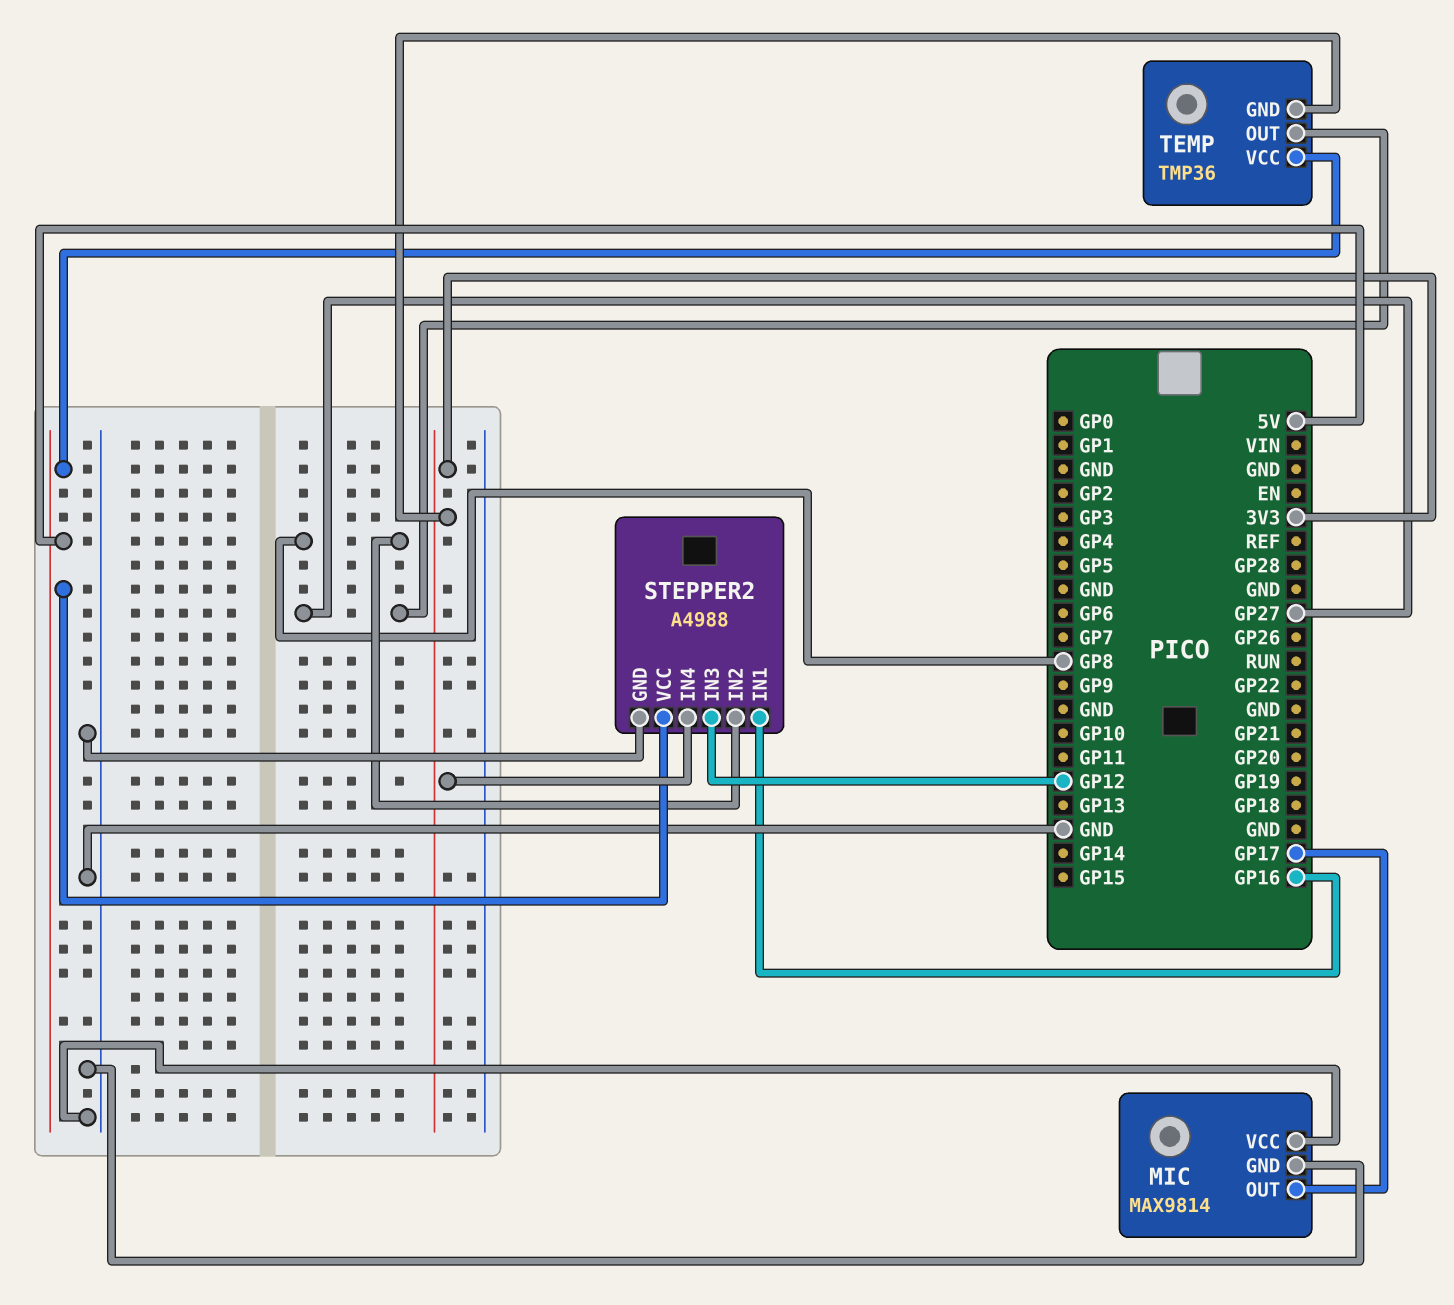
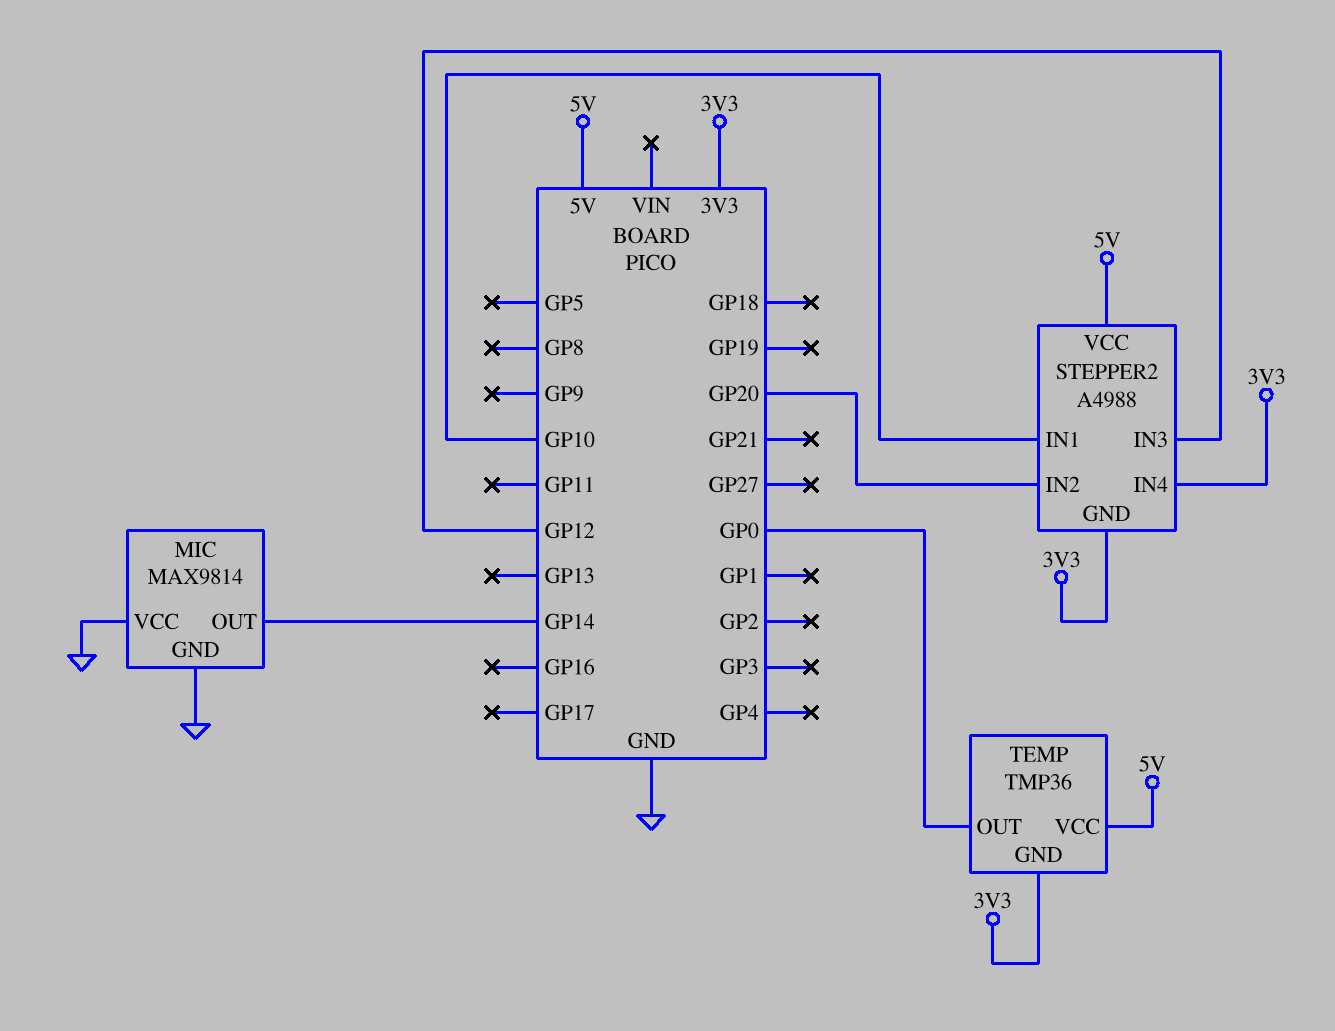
MIC pin OUT: GP17 -> GP14
STEPPER2 pin GND: GND -> 3V3
STEPPER2 pin IN1: GP16 -> GP10
STEPPER2 pin IN2: GP8 -> GP20
TEMP pin OUT: GP27 -> GP0

